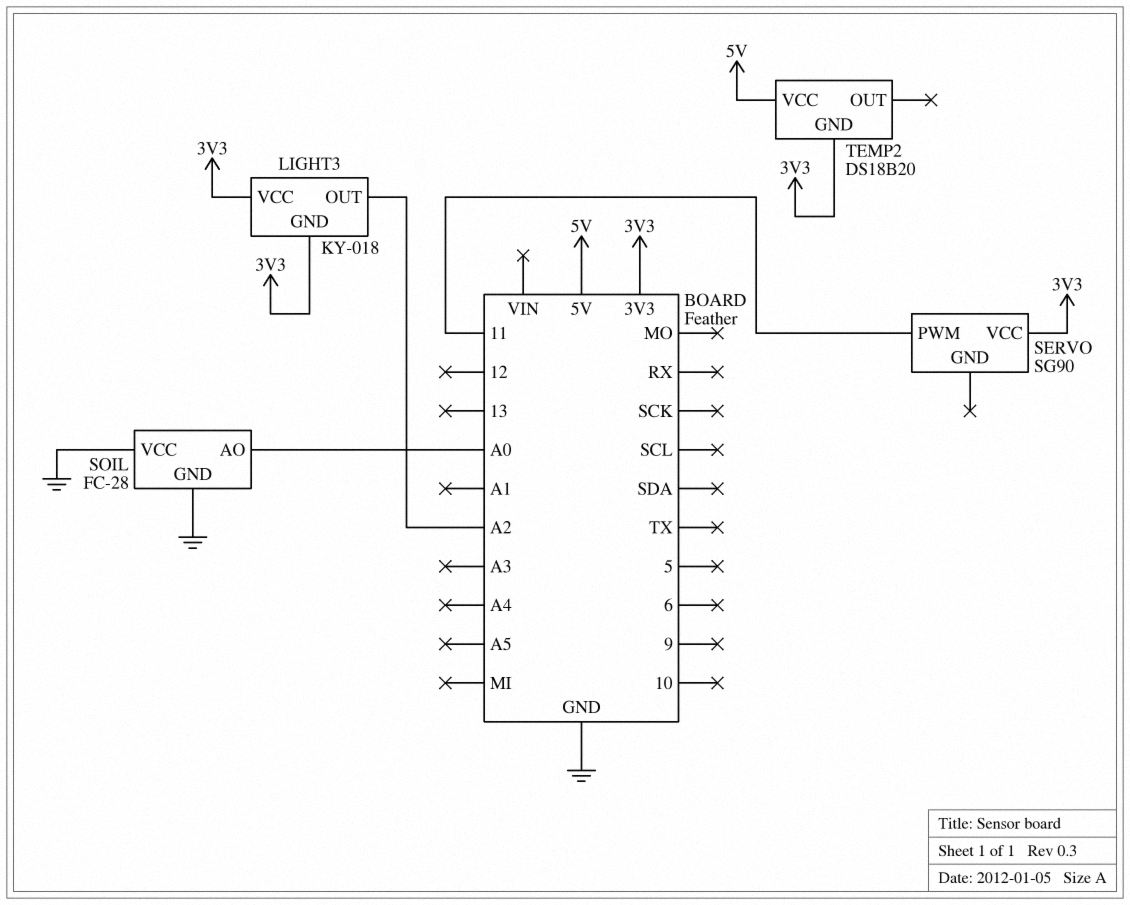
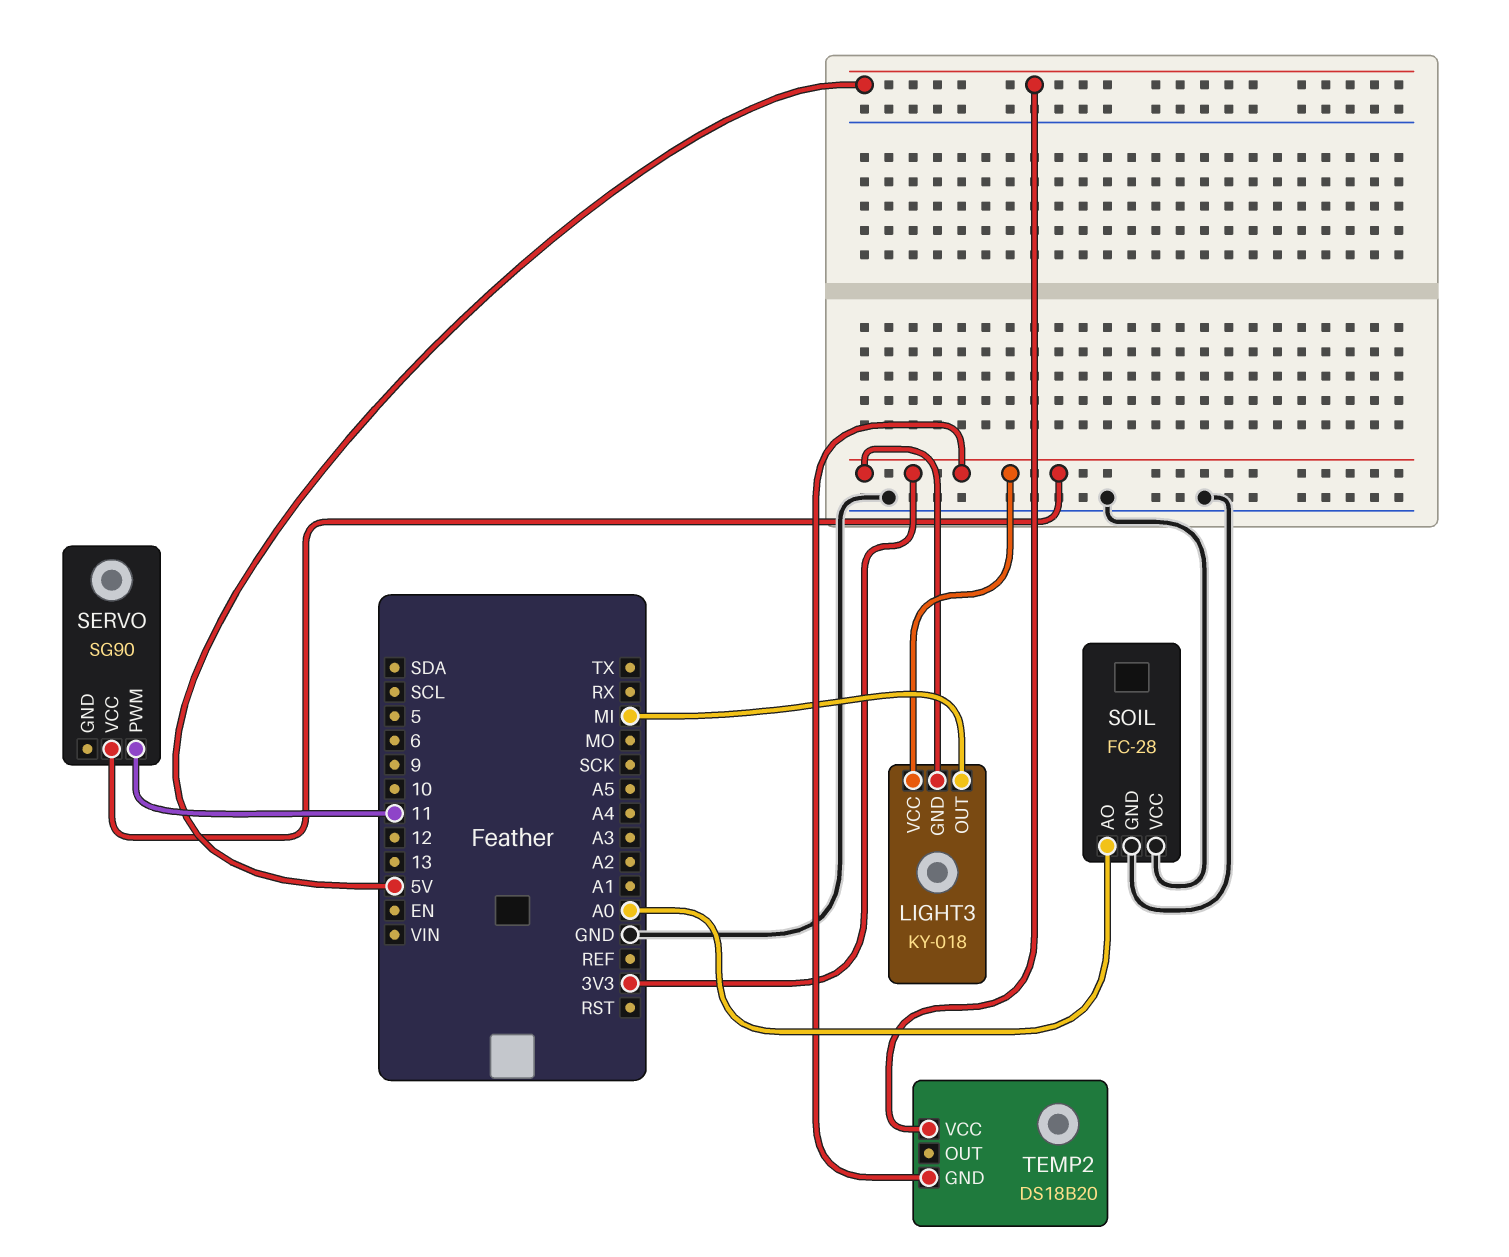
LIGHT3 pin OUT: A2 -> MI

